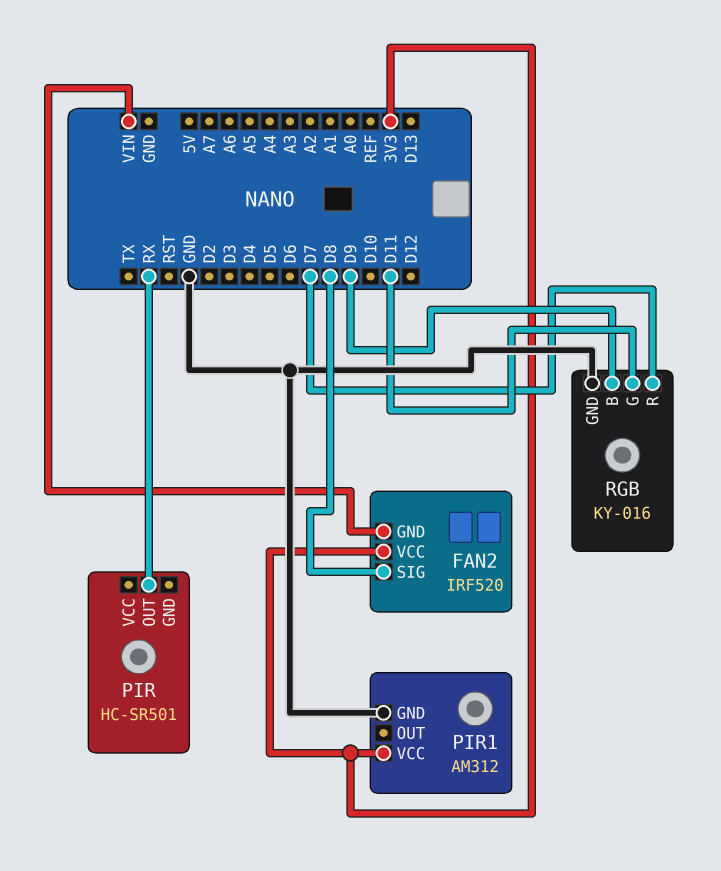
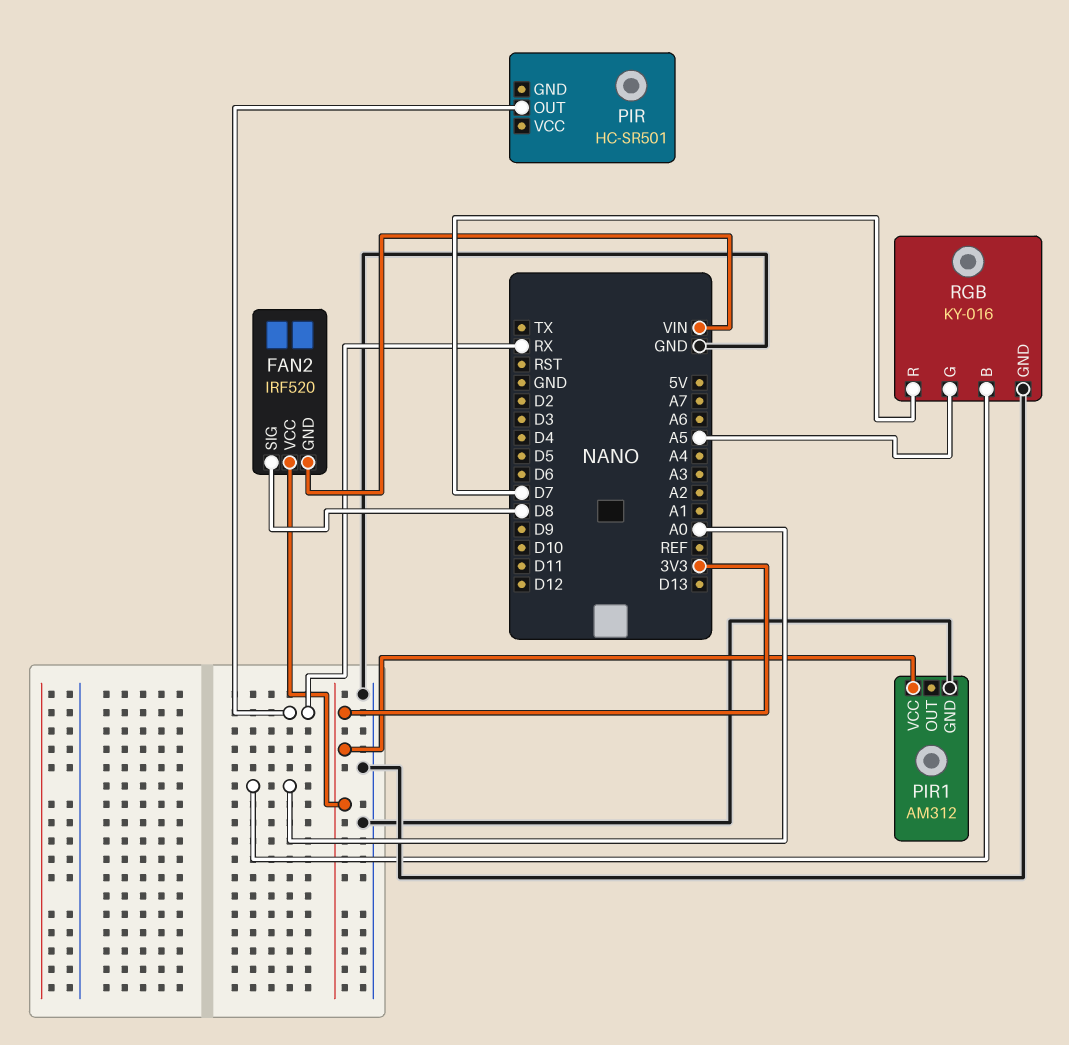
RGB pin B: D9 -> A0
RGB pin G: D11 -> A5

